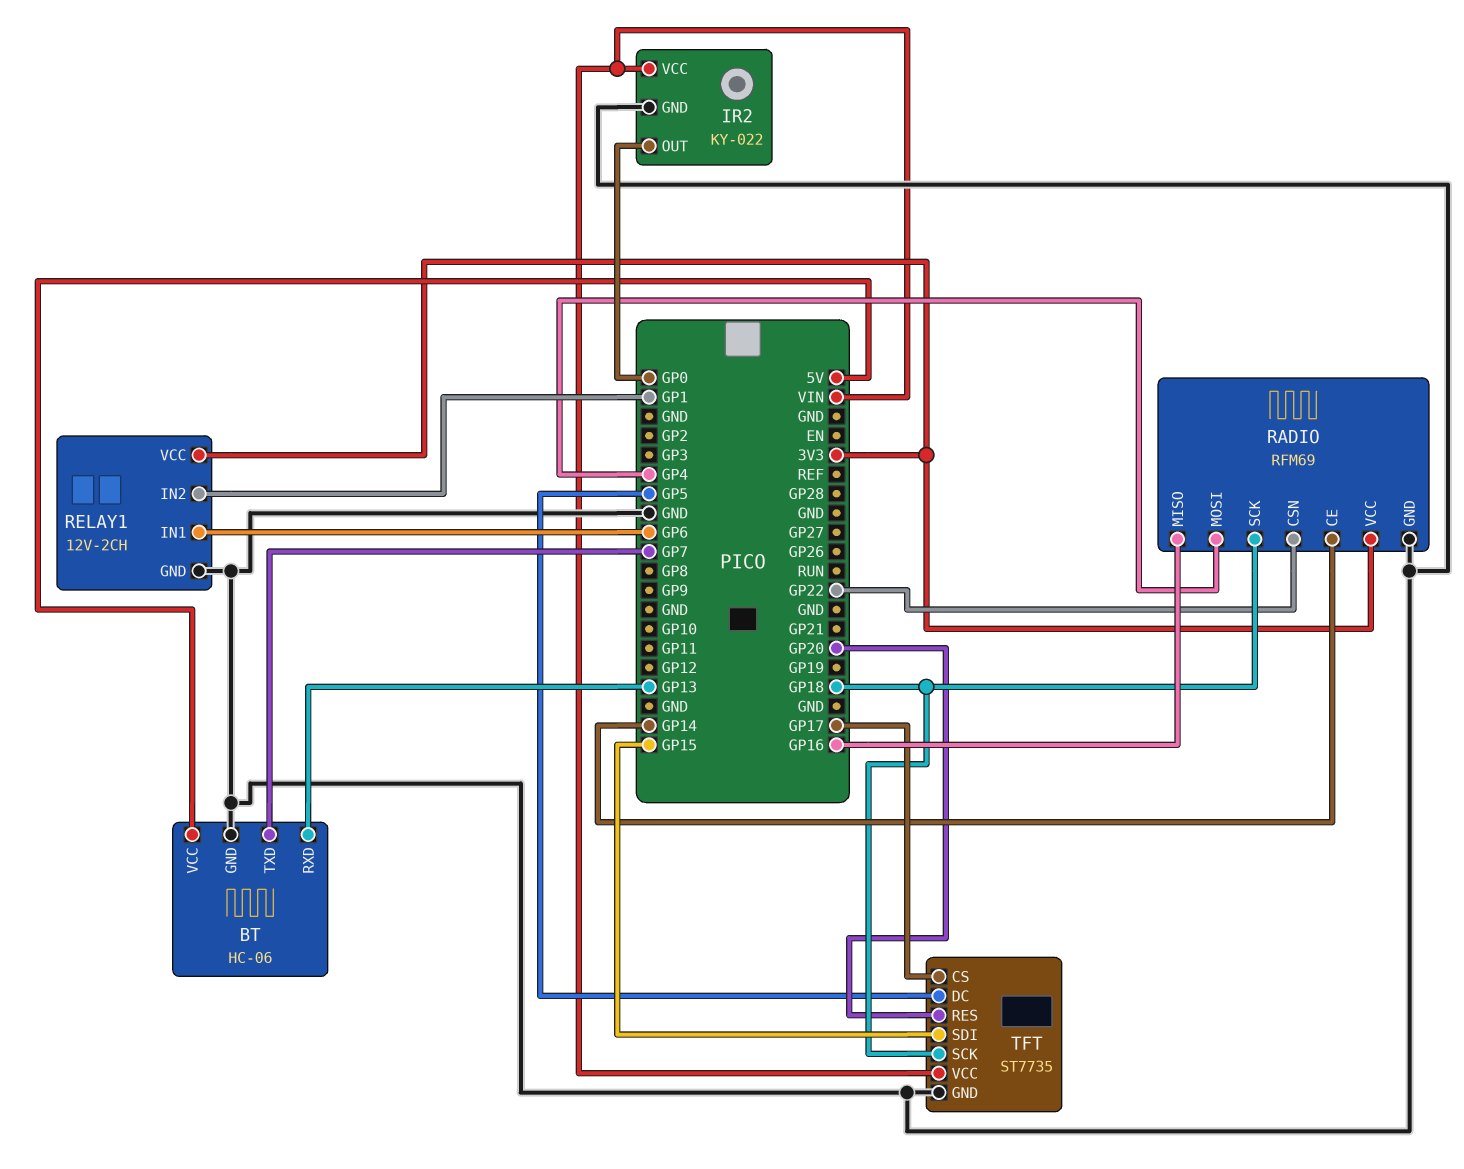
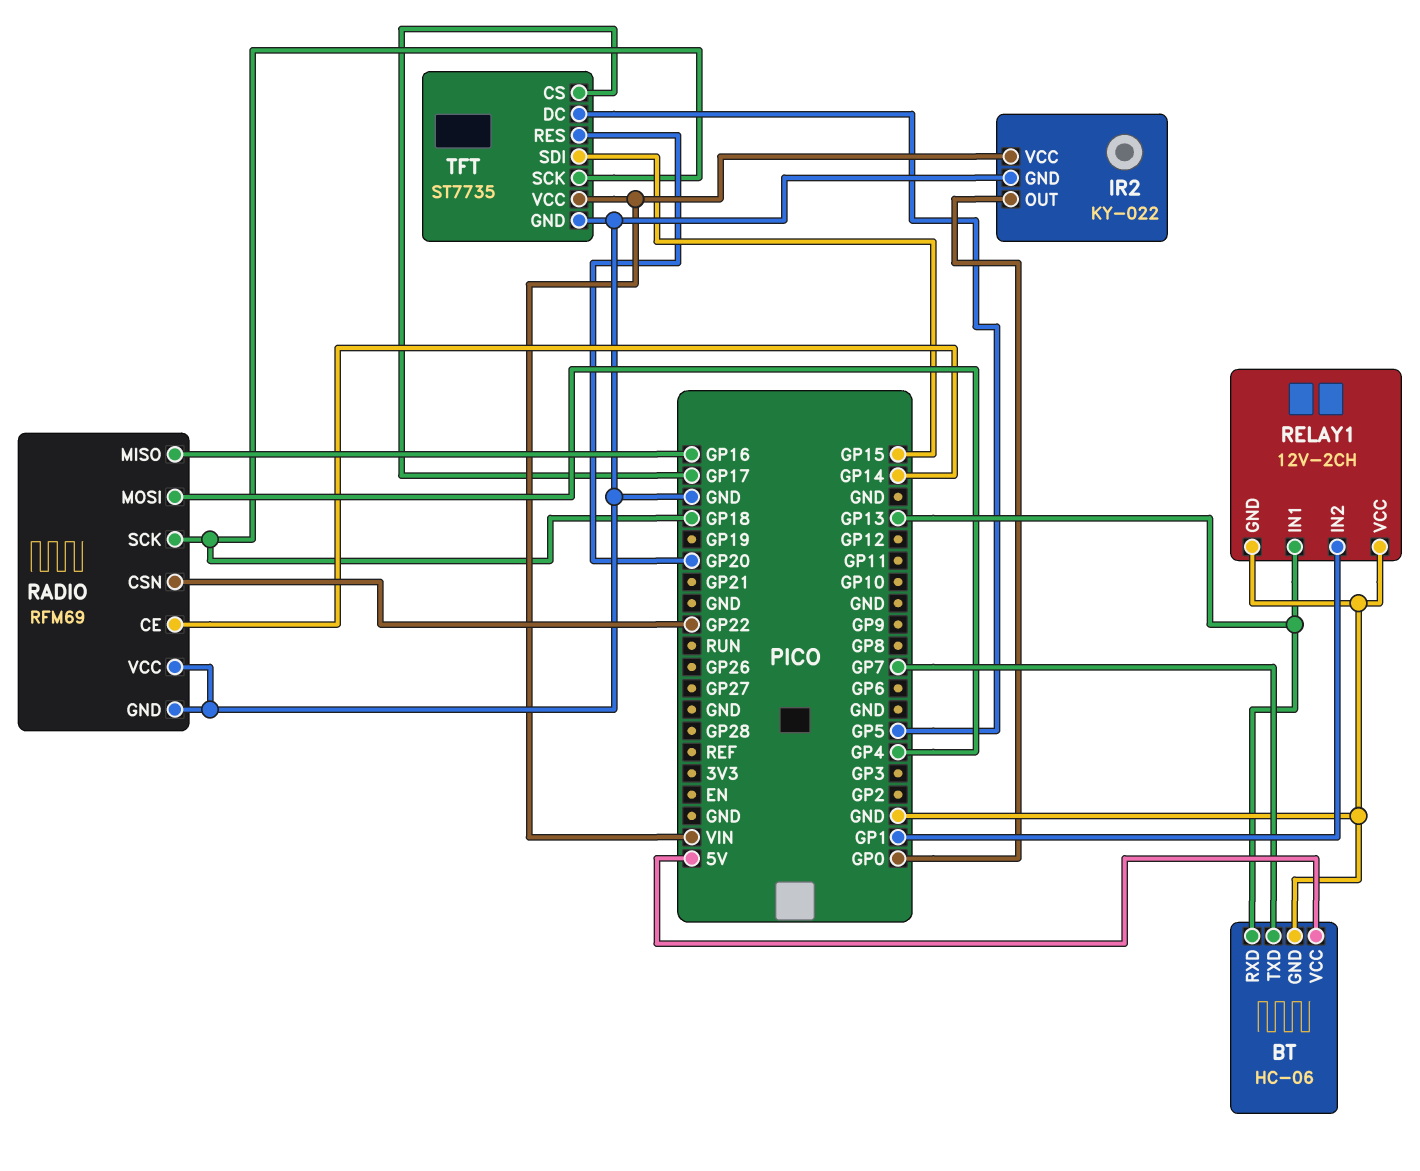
RADIO pin VCC: 3V3 -> GND
RELAY1 pin IN1: GP6 -> GP13
RELAY1 pin VCC: 3V3 -> GND

